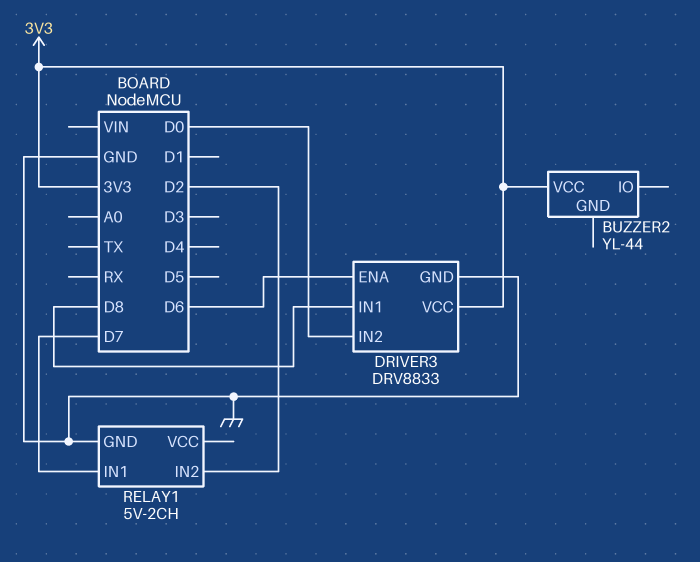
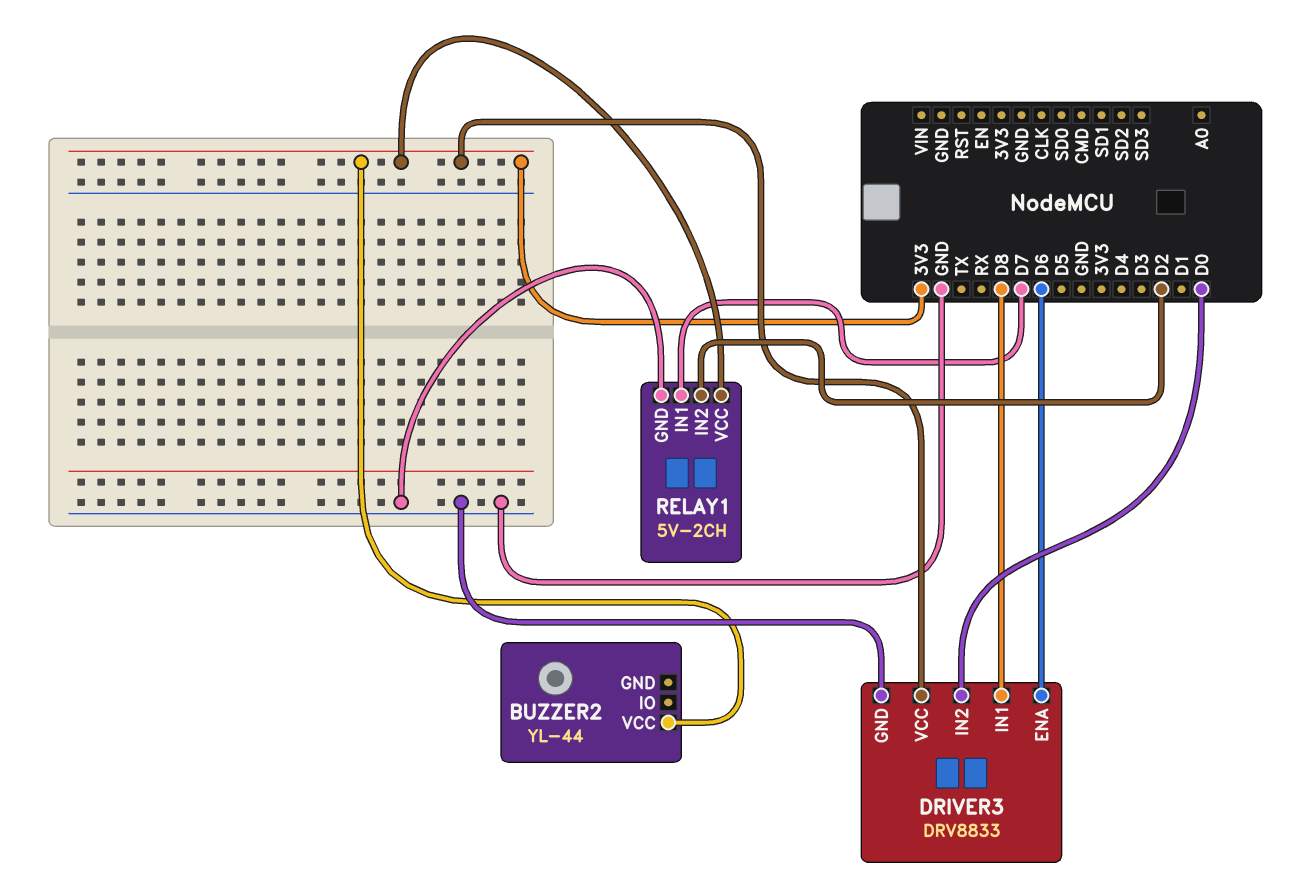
RELAY1 pin VCC: none -> 3V3

